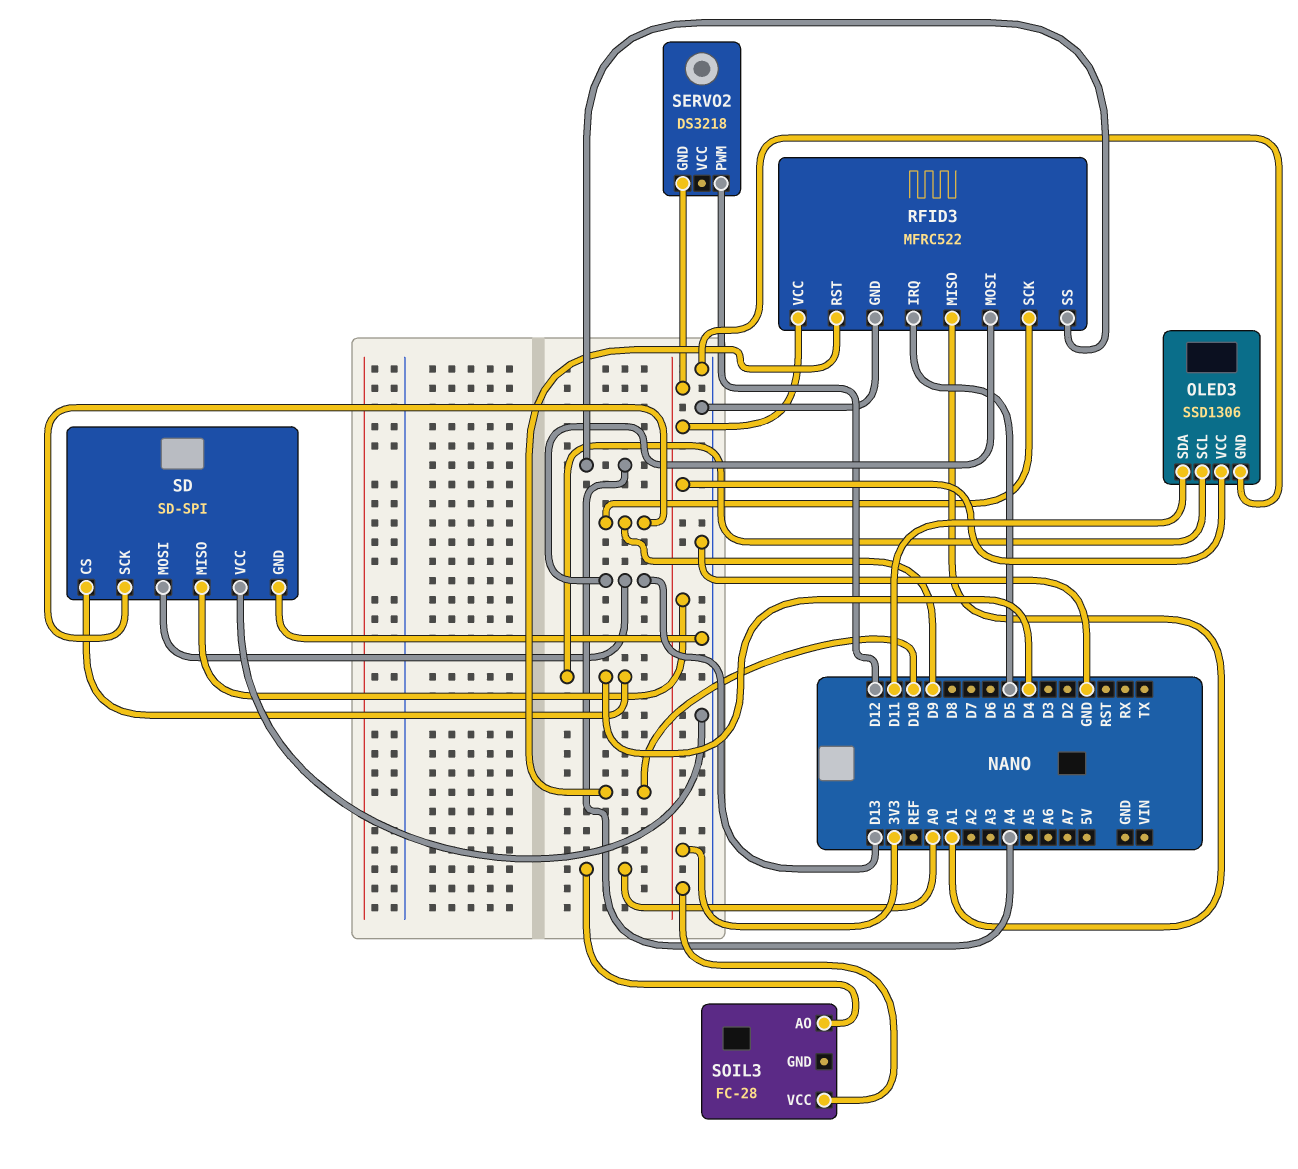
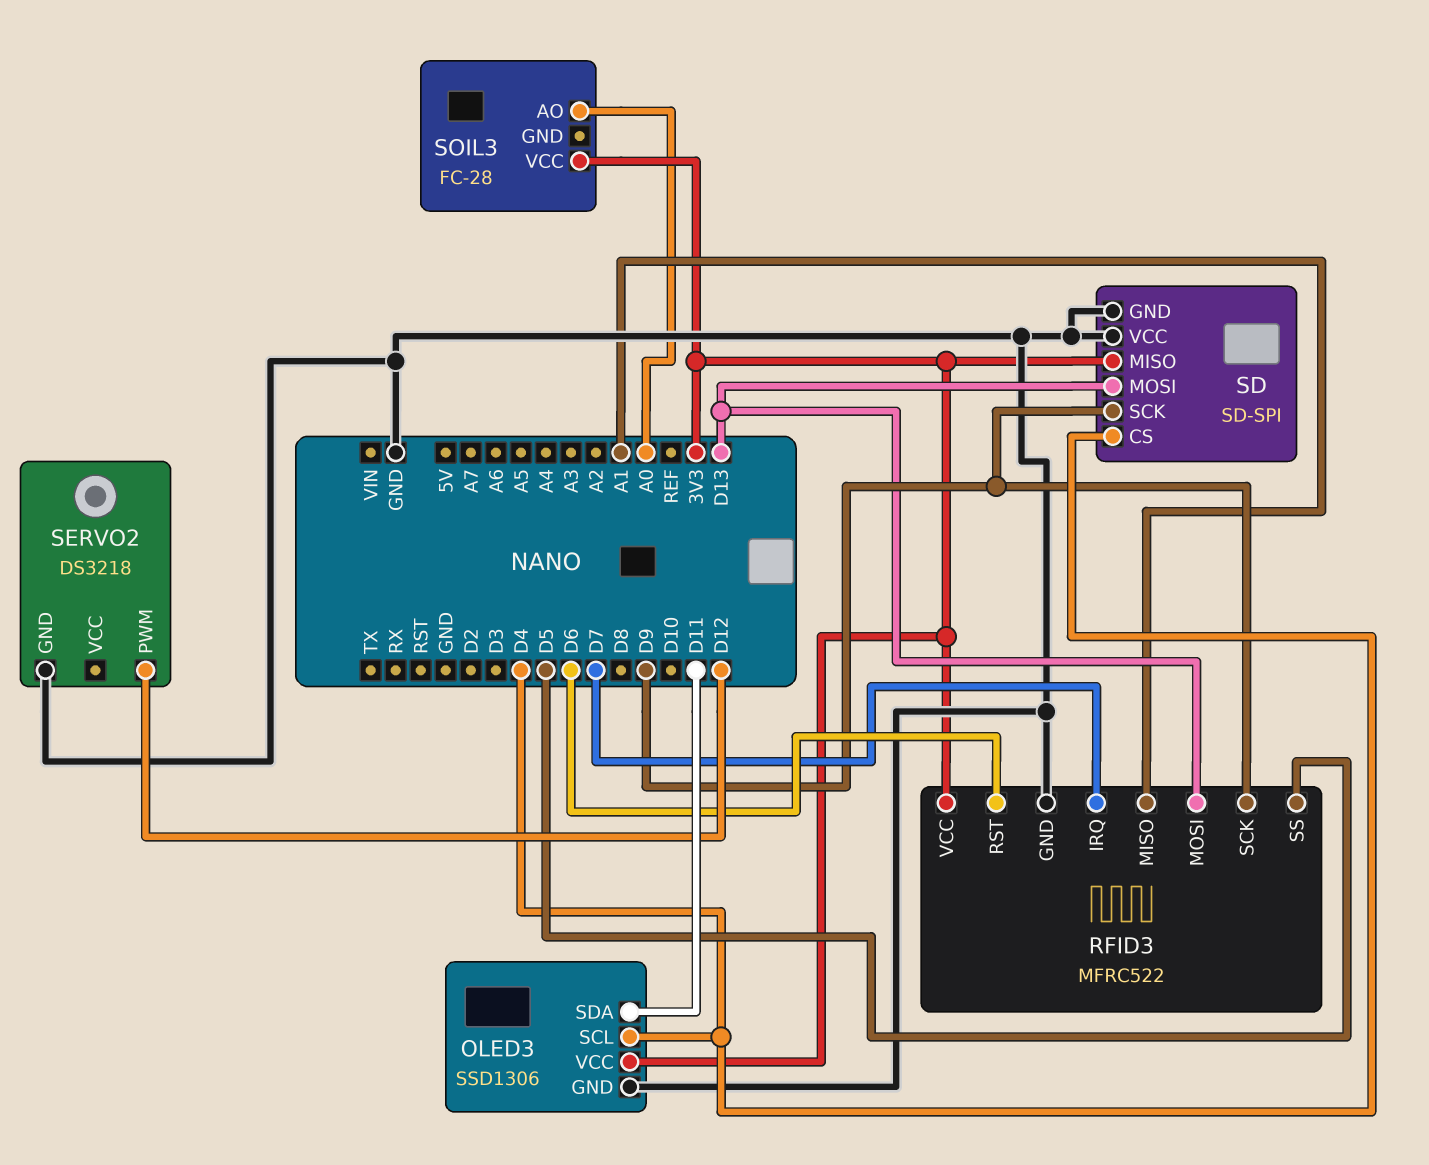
RFID3 pin IRQ: D5 -> D7
RFID3 pin RST: D10 -> D6
RFID3 pin SS: A4 -> D5
SERVO2 pin GND: 3V3 -> GND

